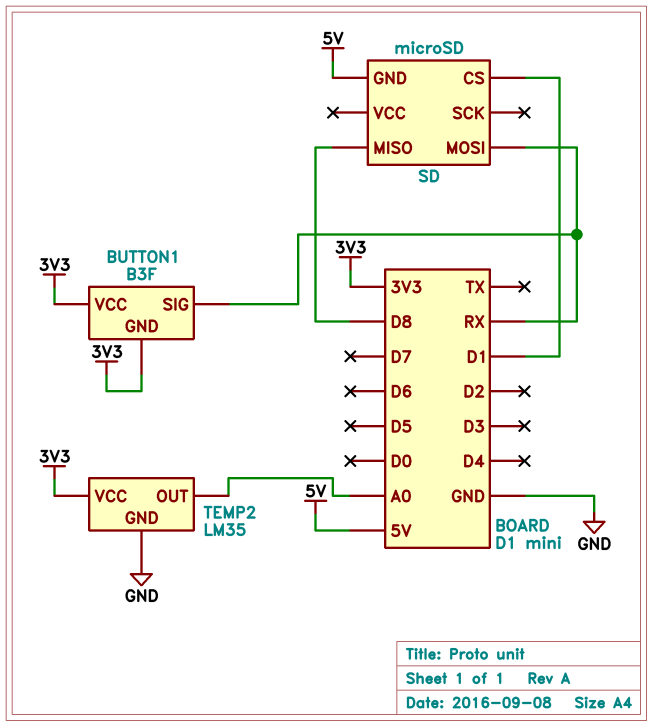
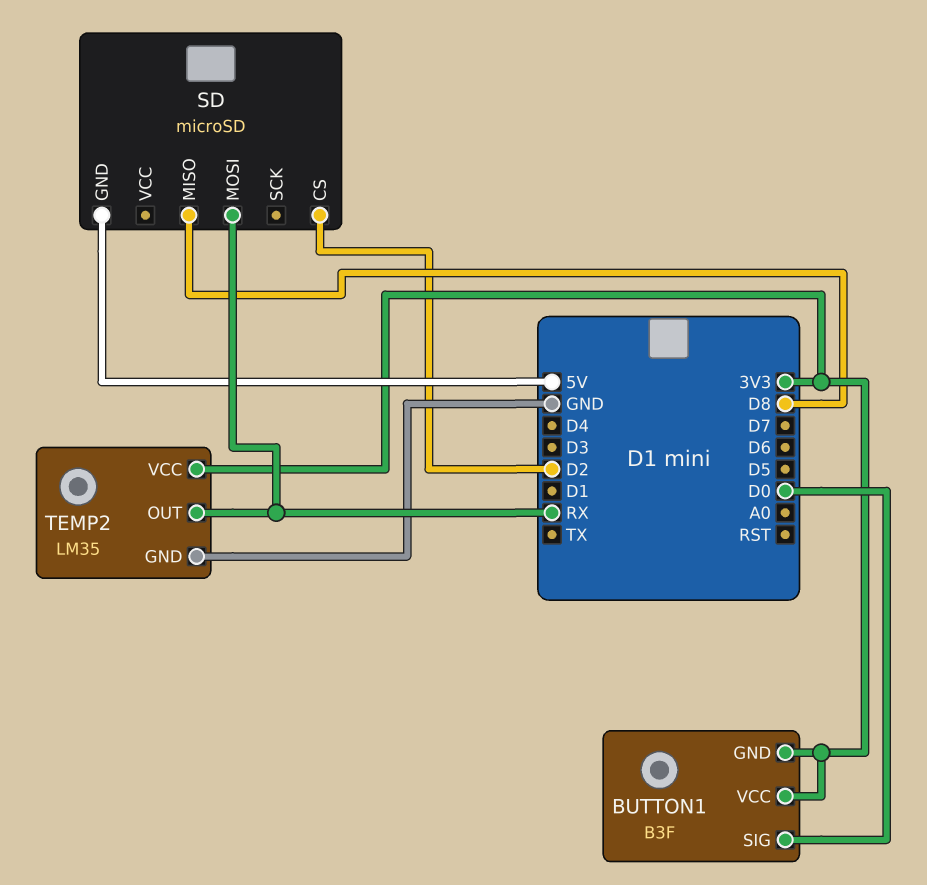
BUTTON1 pin SIG: RX -> D0
SD pin CS: D1 -> D2
TEMP2 pin OUT: A0 -> RX

